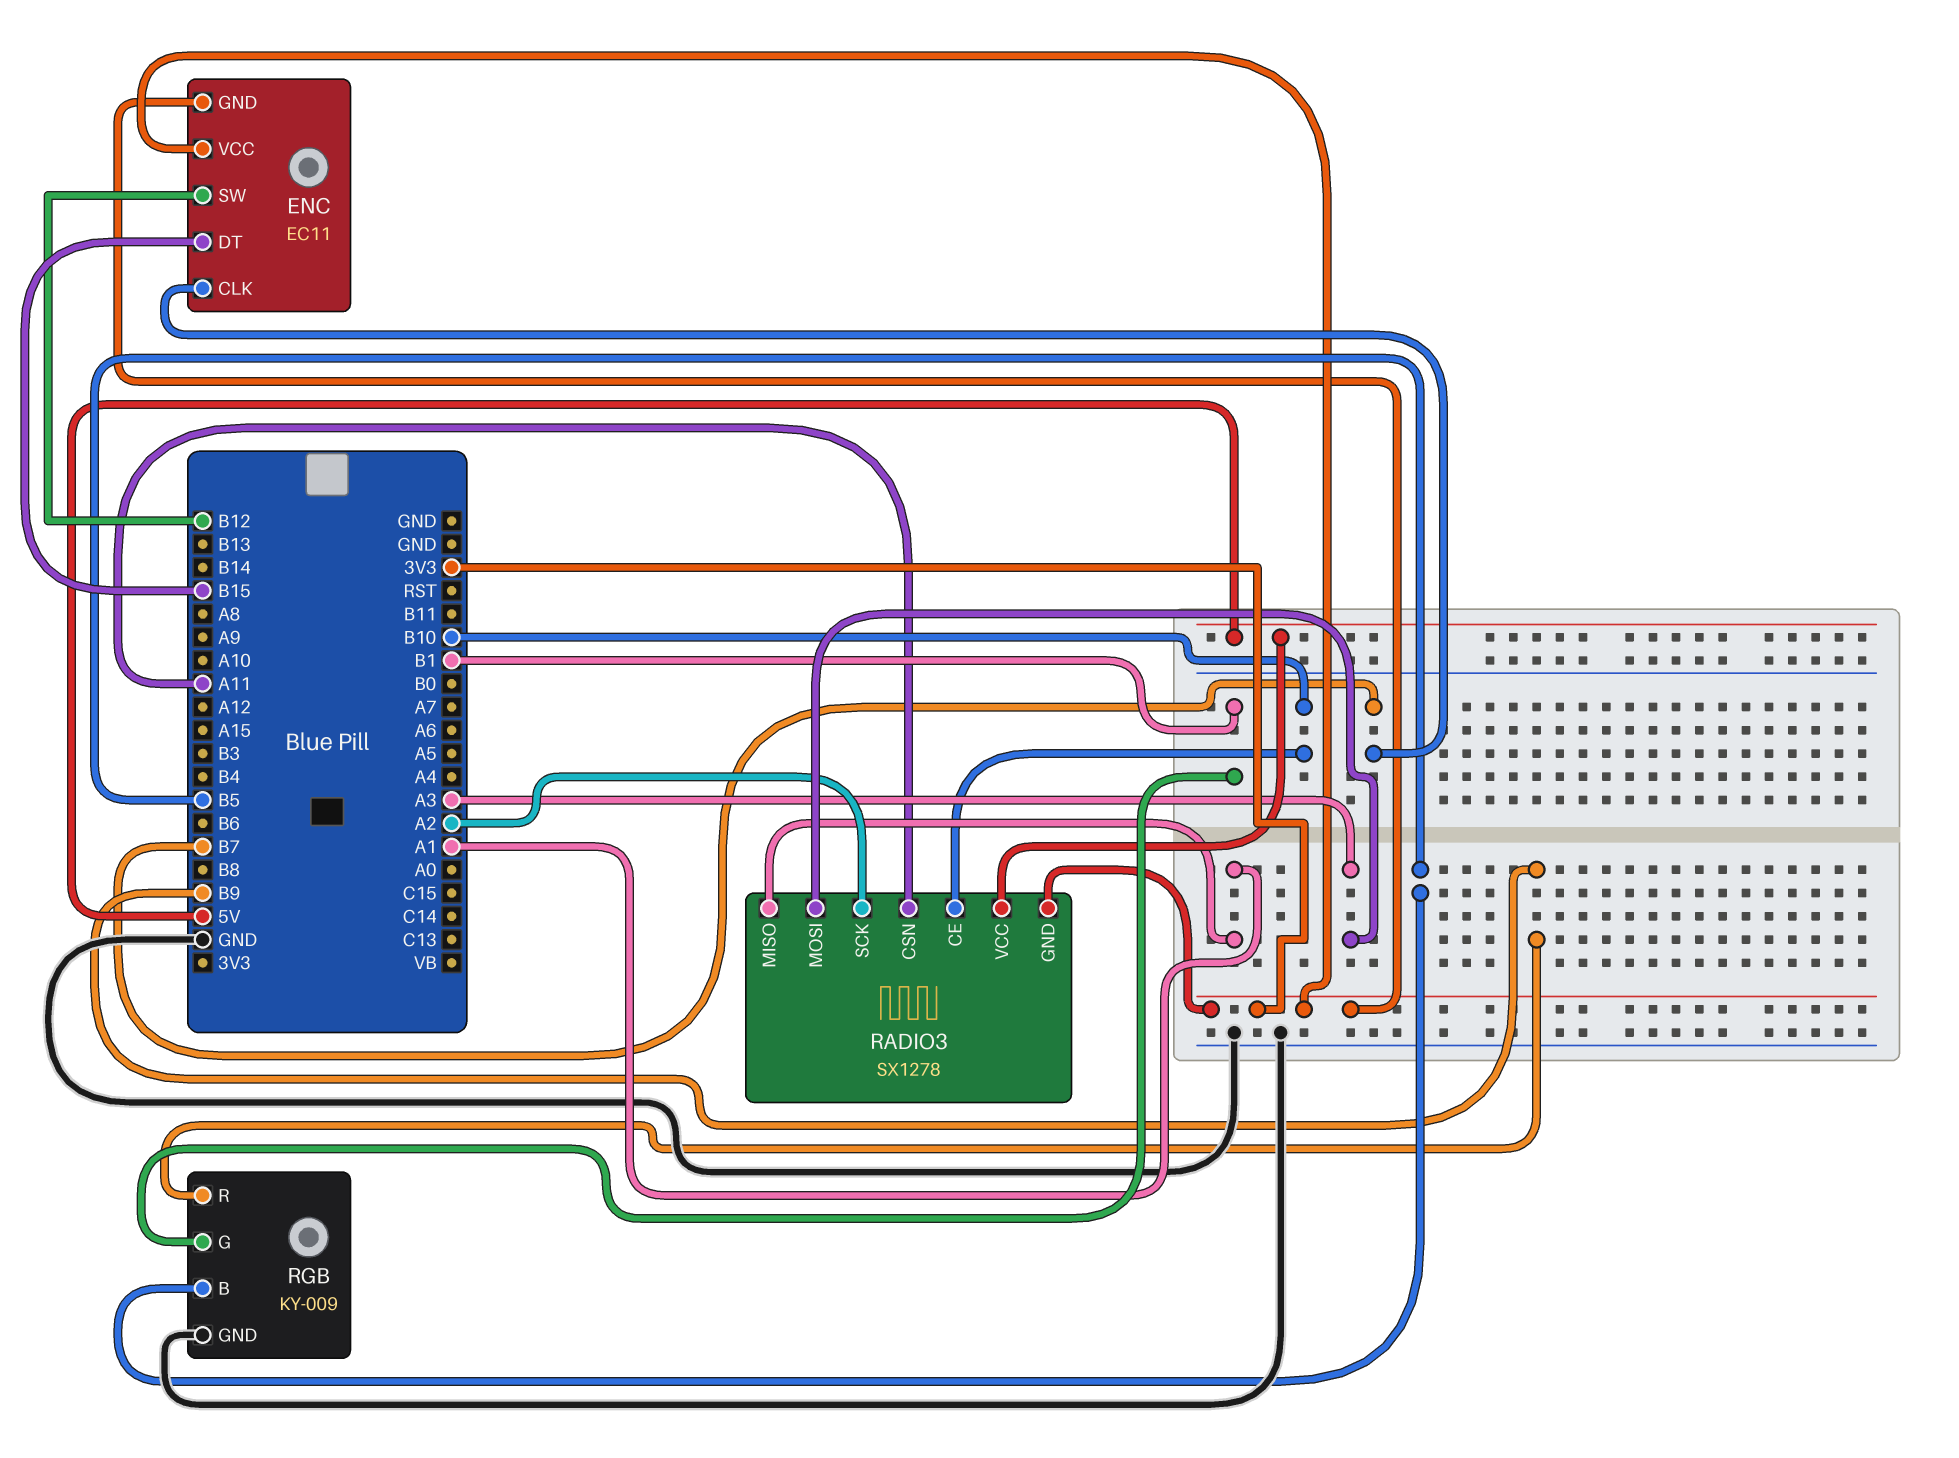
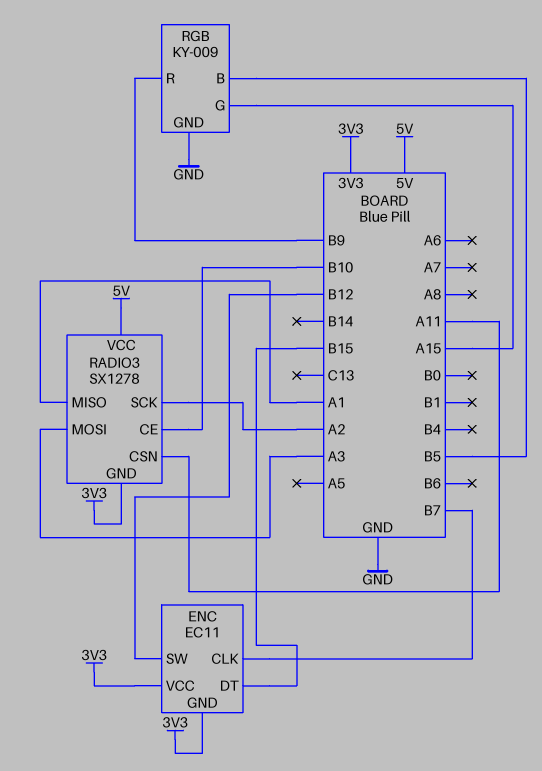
RGB pin G: B1 -> A15

